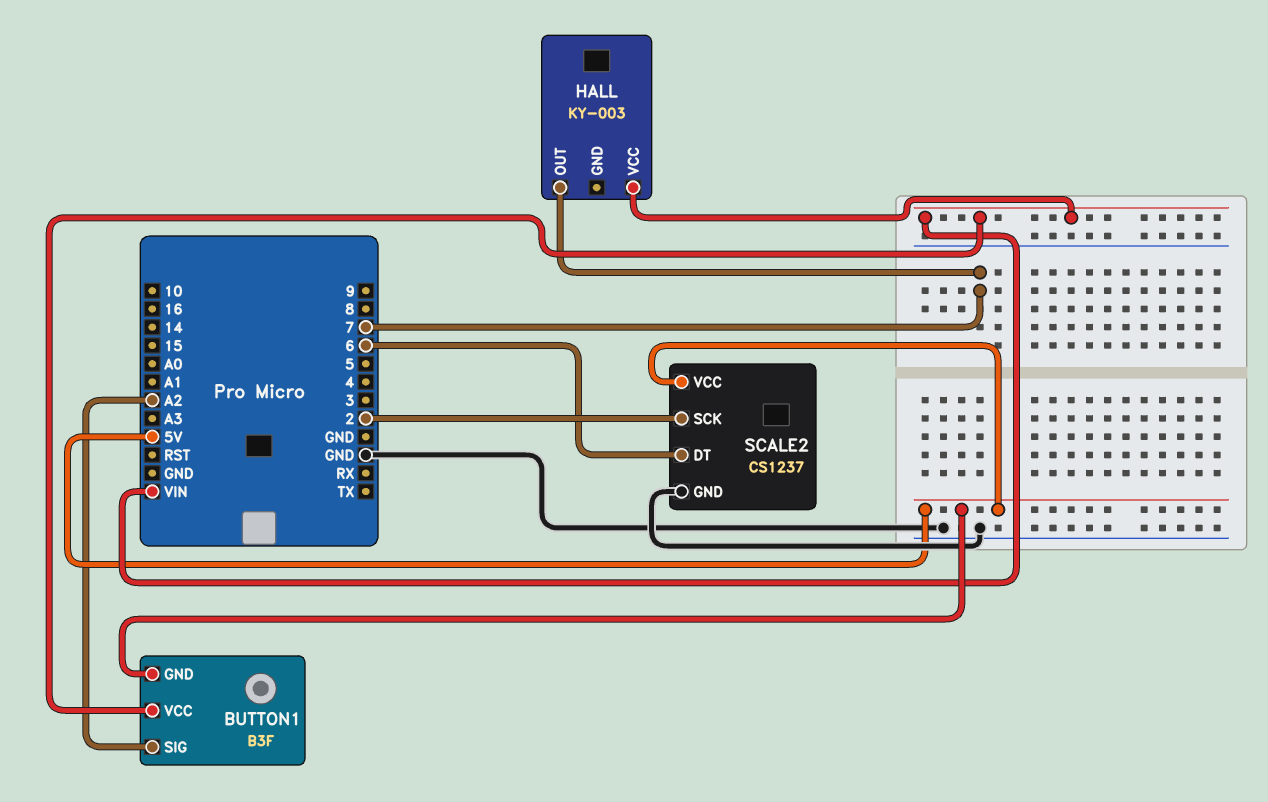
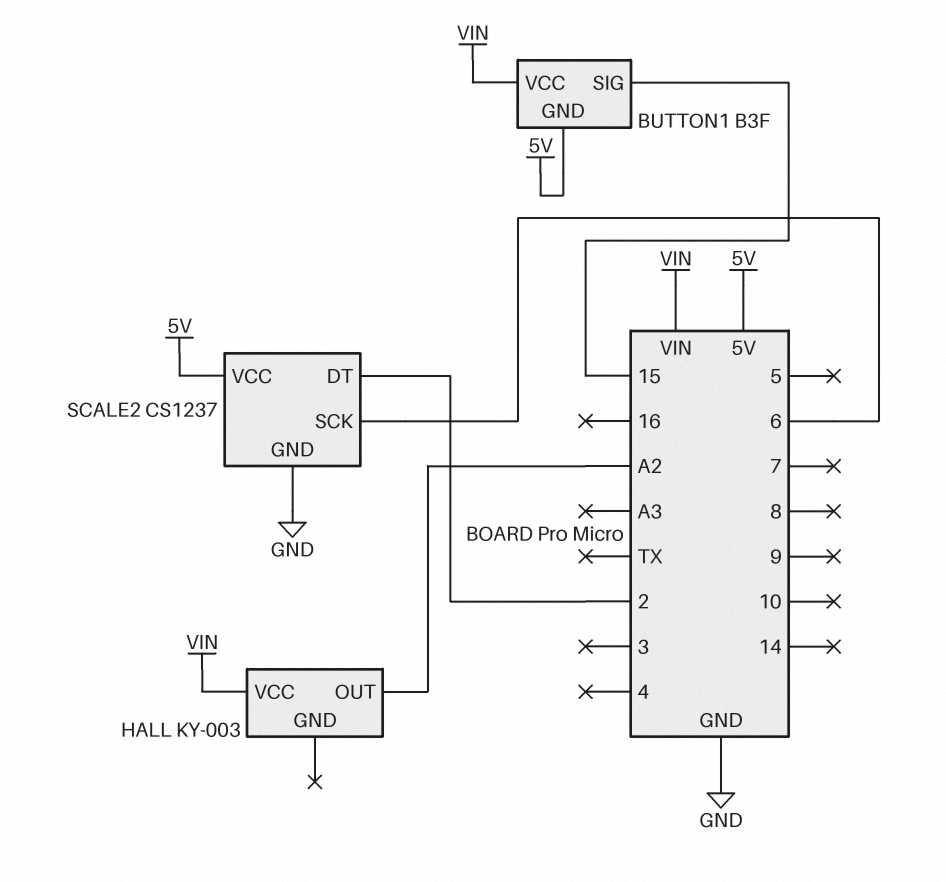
BUTTON1 pin SIG: A2 -> 15
HALL pin OUT: 7 -> A2
SCALE2 pin DT: 6 -> 2
SCALE2 pin SCK: 2 -> 6

